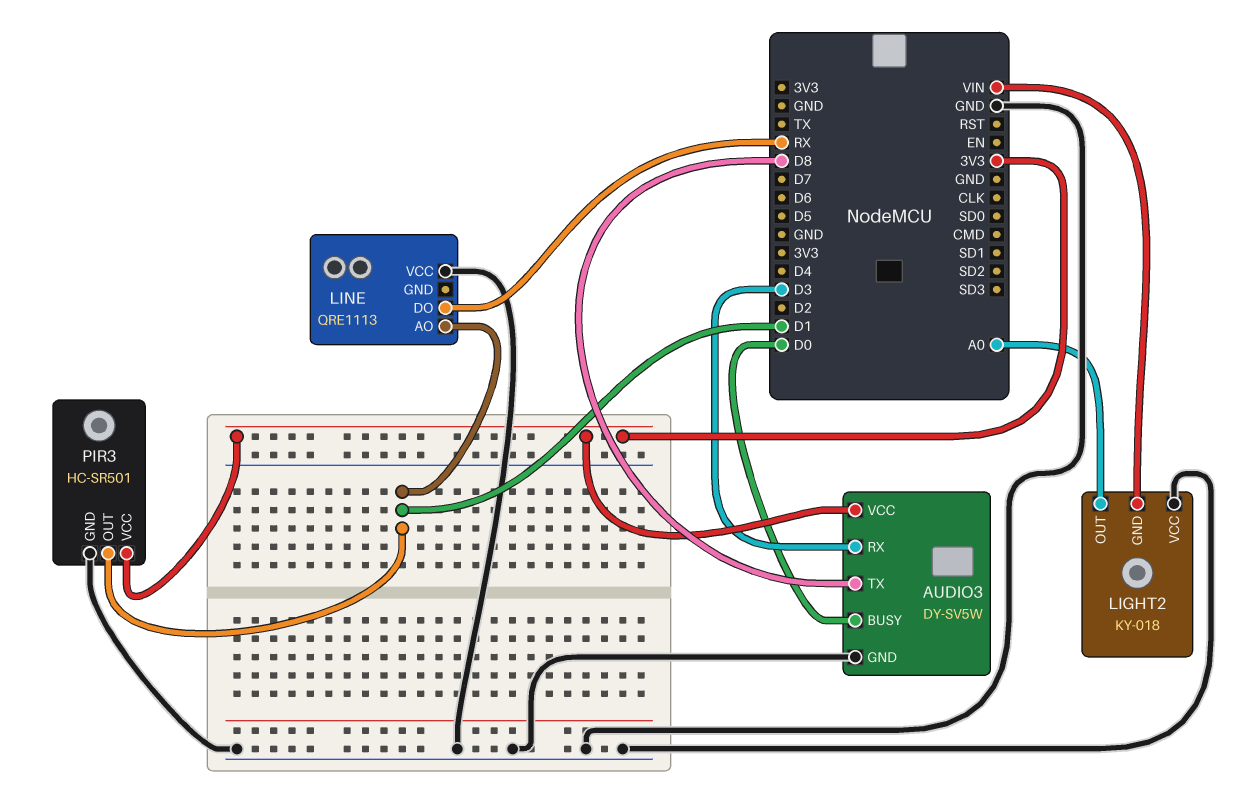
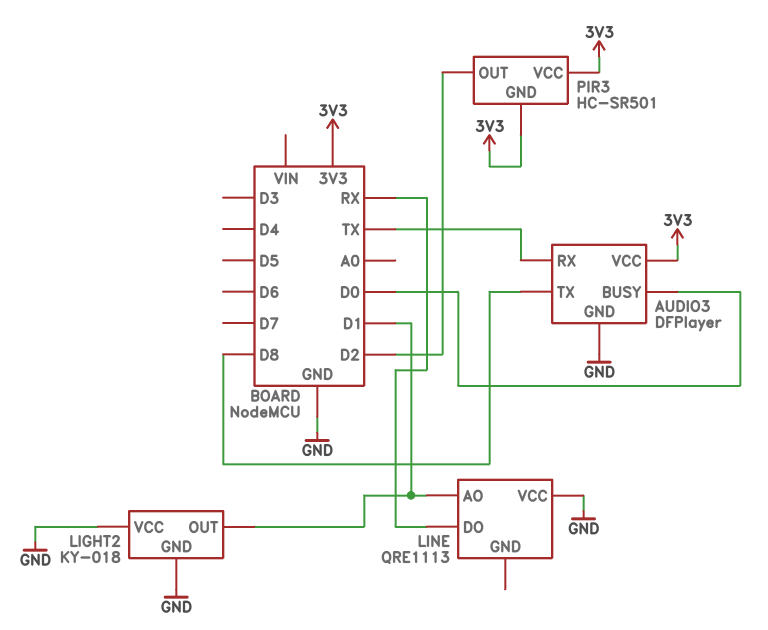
AUDIO3: DY-SV5W -> DFPlayer
AUDIO3 pin RX: D3 -> TX
LIGHT2 pin GND: VIN -> GND
LIGHT2 pin OUT: A0 -> D1
PIR3 pin GND: GND -> 3V3
PIR3 pin OUT: D1 -> D2

